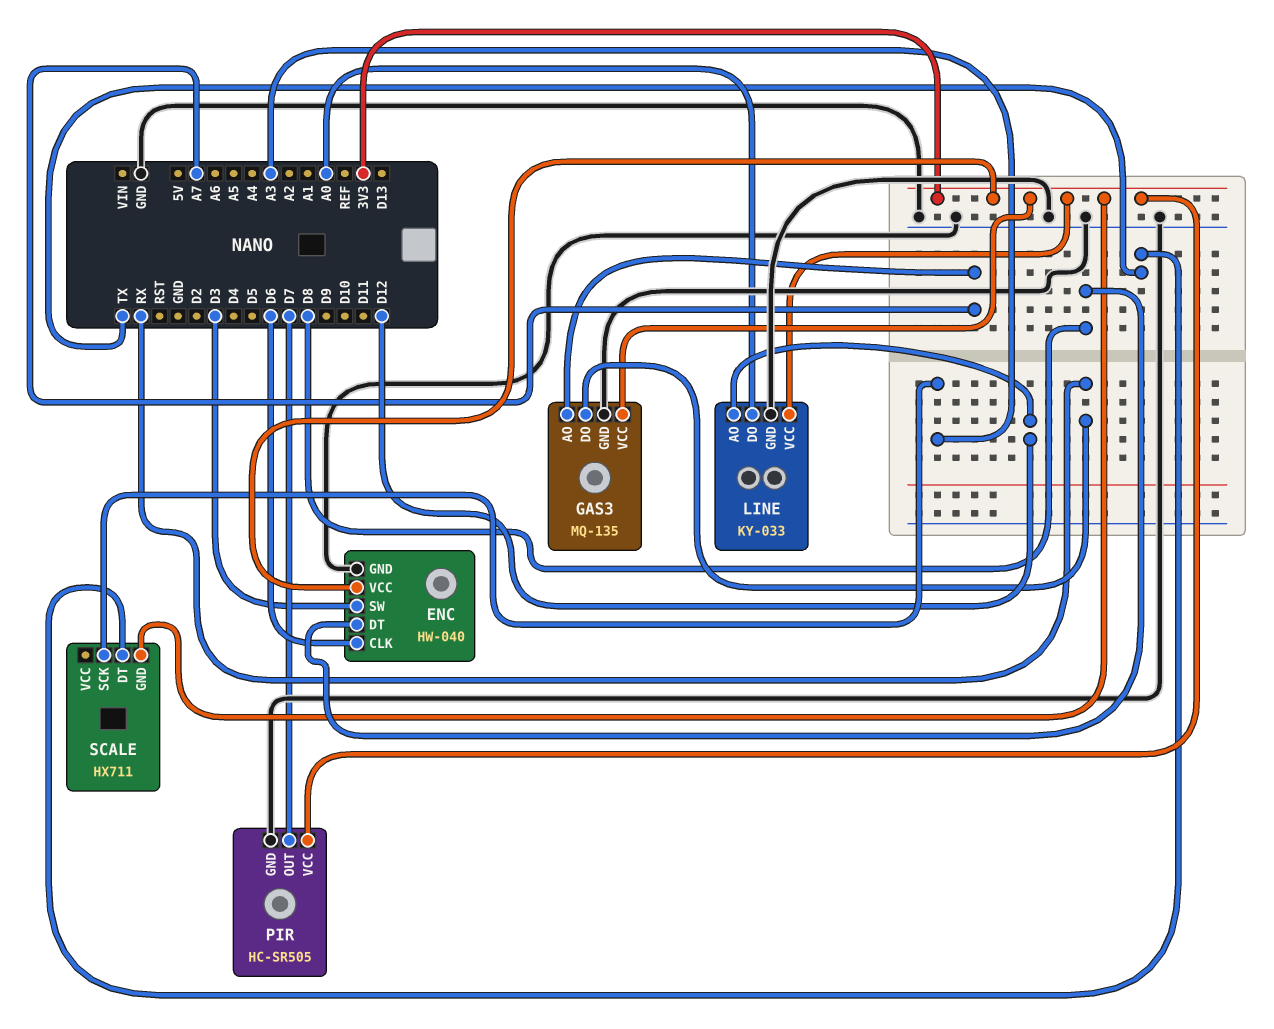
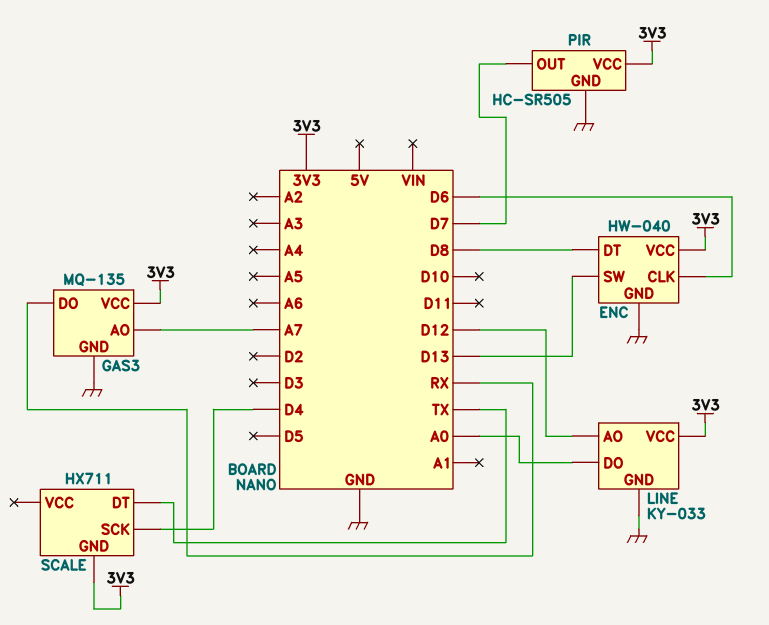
ENC pin SW: D3 -> D13
SCALE pin SCK: A3 -> D4

